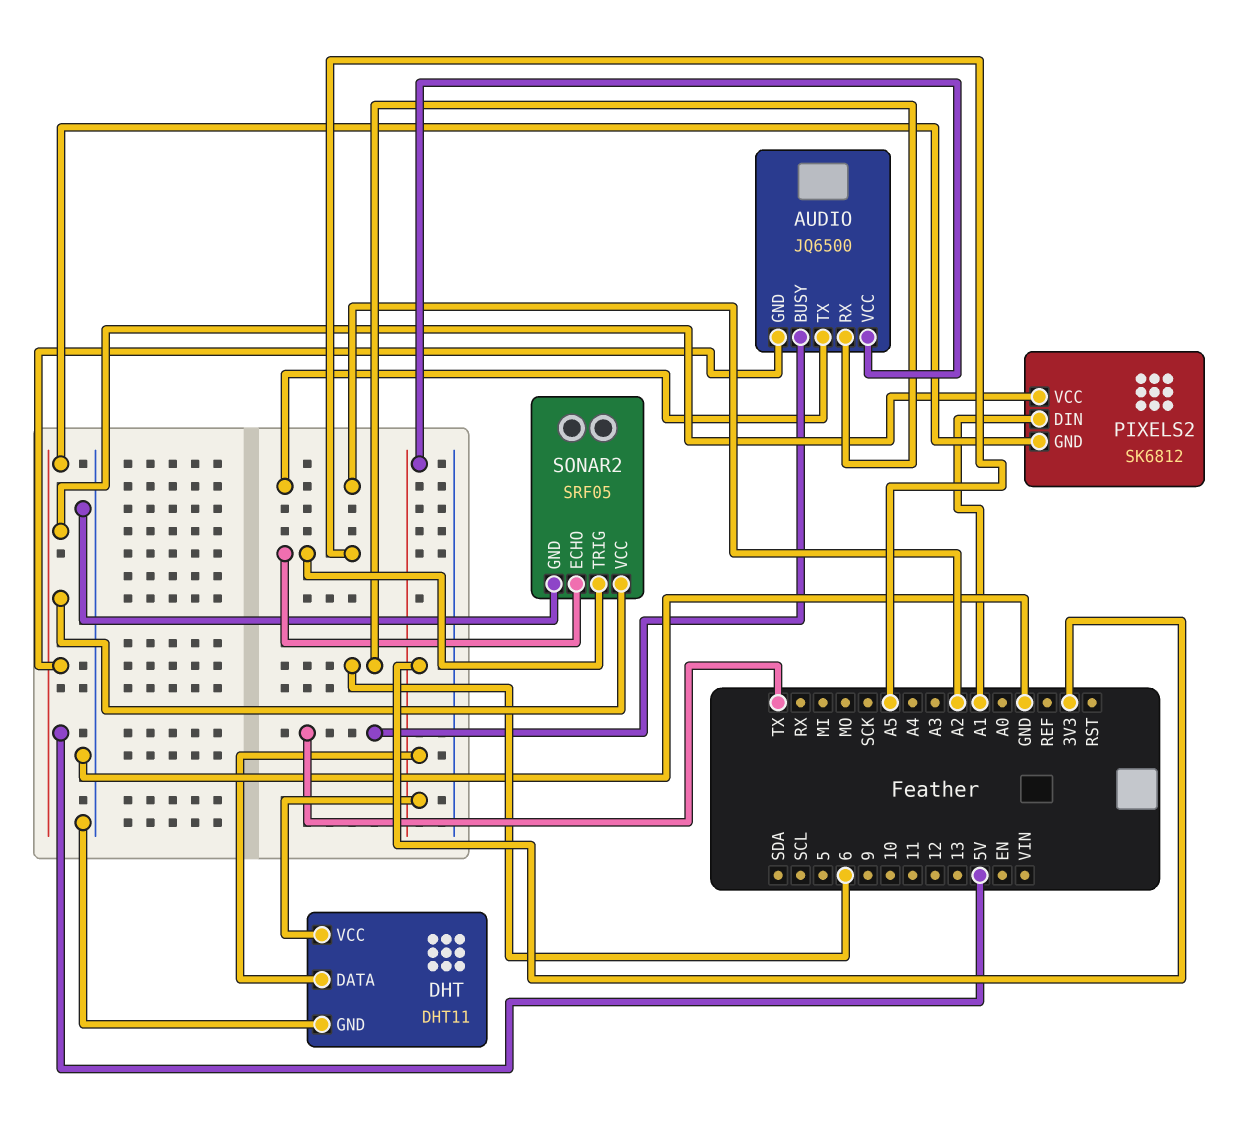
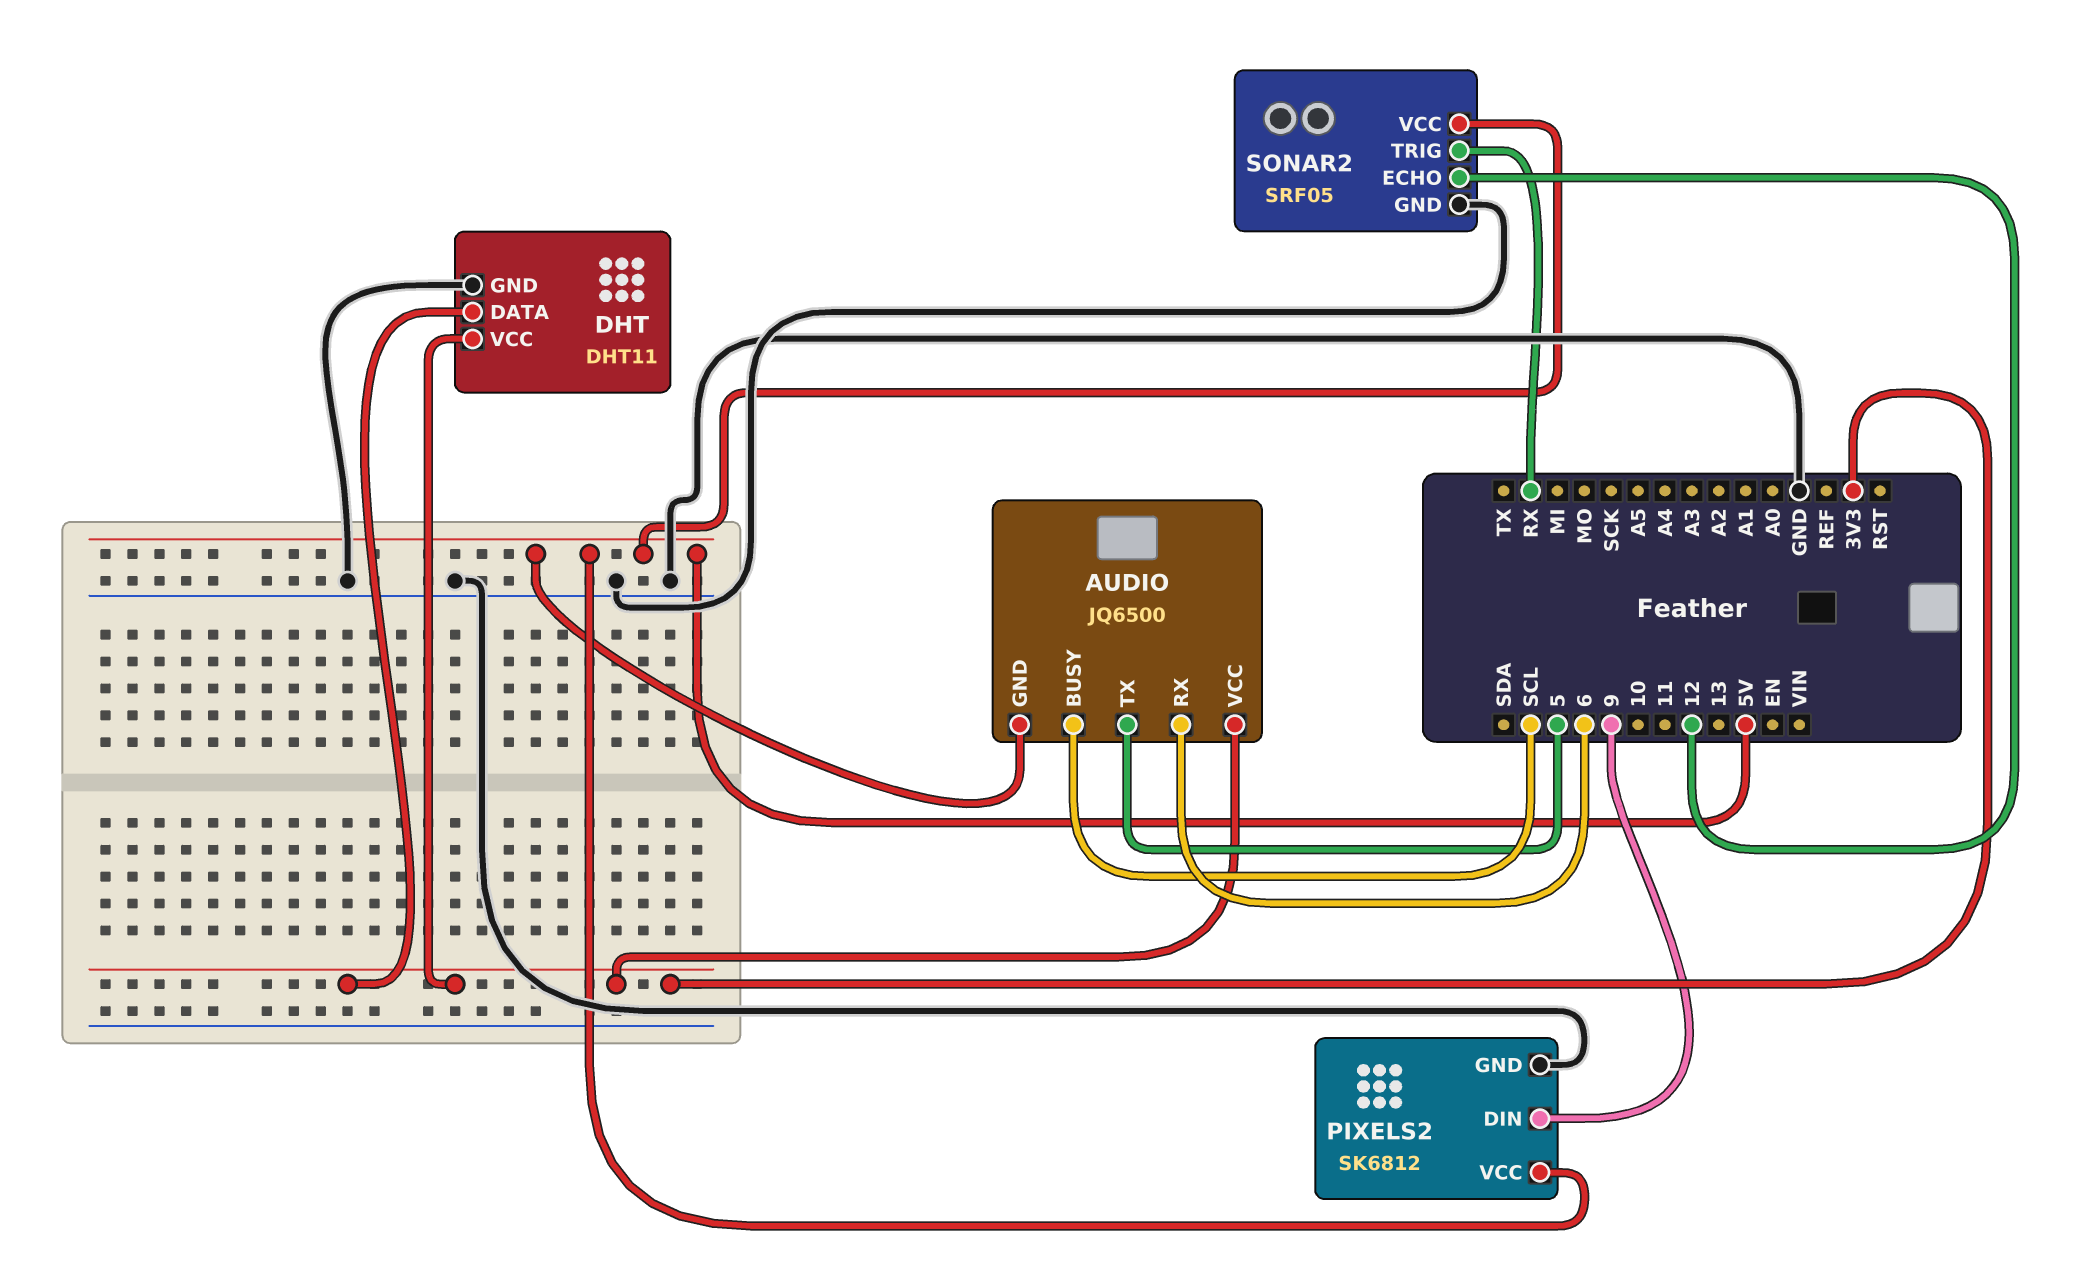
AUDIO pin BUSY: TX -> SCL
AUDIO pin TX: A2 -> 5
PIXELS2 pin DIN: A1 -> 9
PIXELS2 pin GND: 5V -> GND
SONAR2 pin ECHO: A5 -> 12
SONAR2 pin TRIG: A5 -> RX

